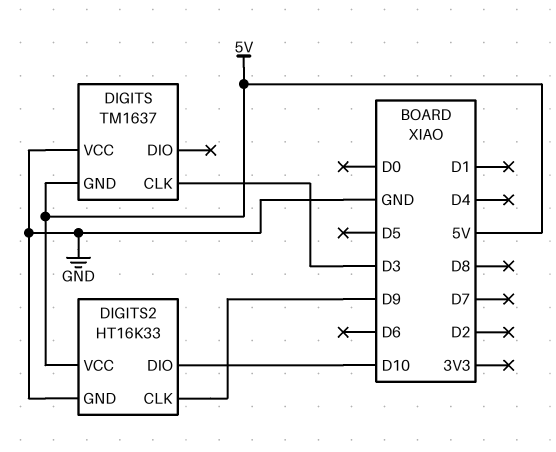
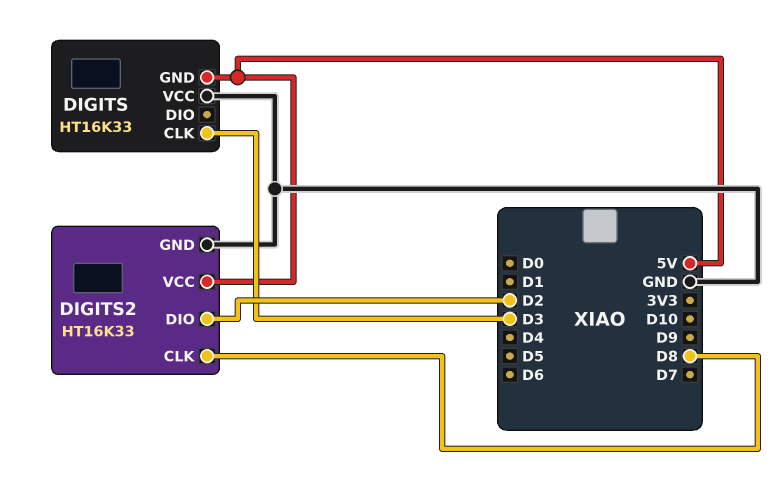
DIGITS: TM1637 -> HT16K33
DIGITS2 pin CLK: D9 -> D8
DIGITS2 pin DIO: D10 -> D2

